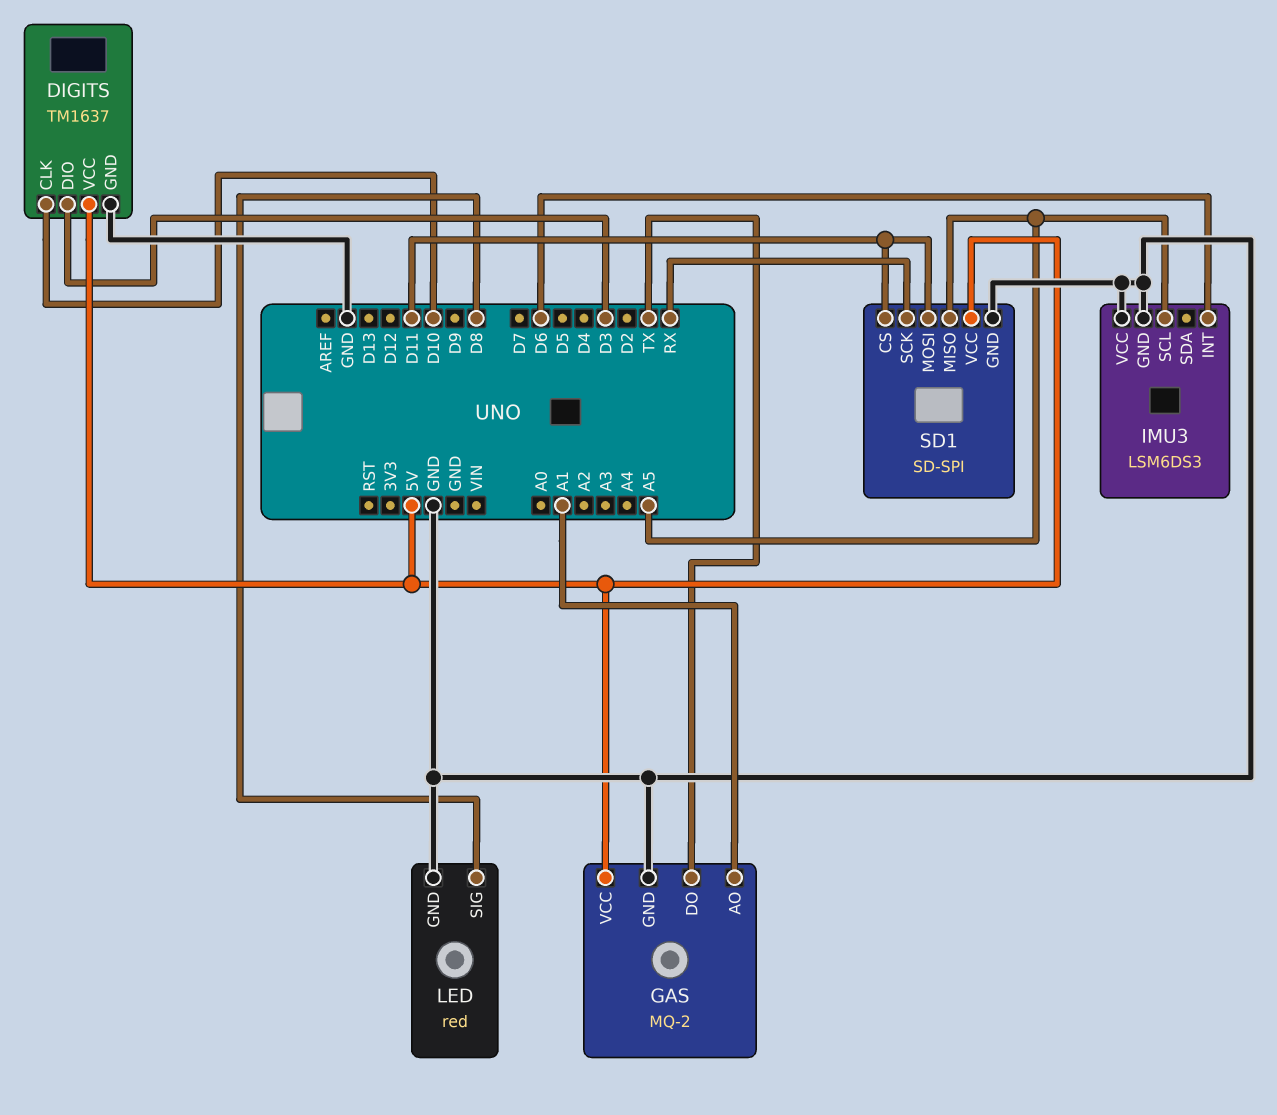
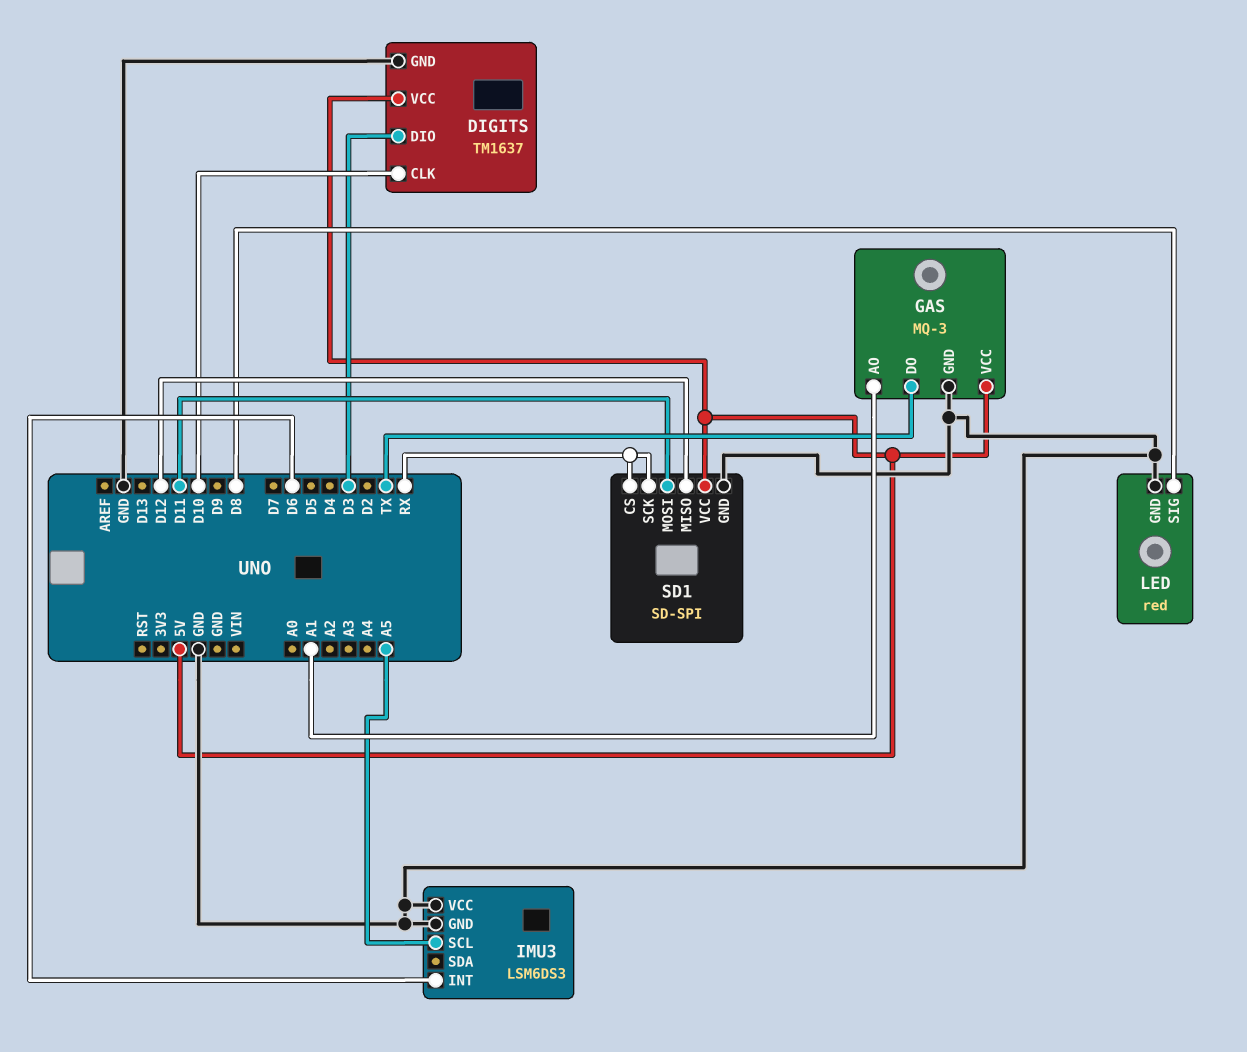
GAS: MQ-2 -> MQ-3
SD1 pin CS: D11 -> RX
SD1 pin MISO: A5 -> D12

